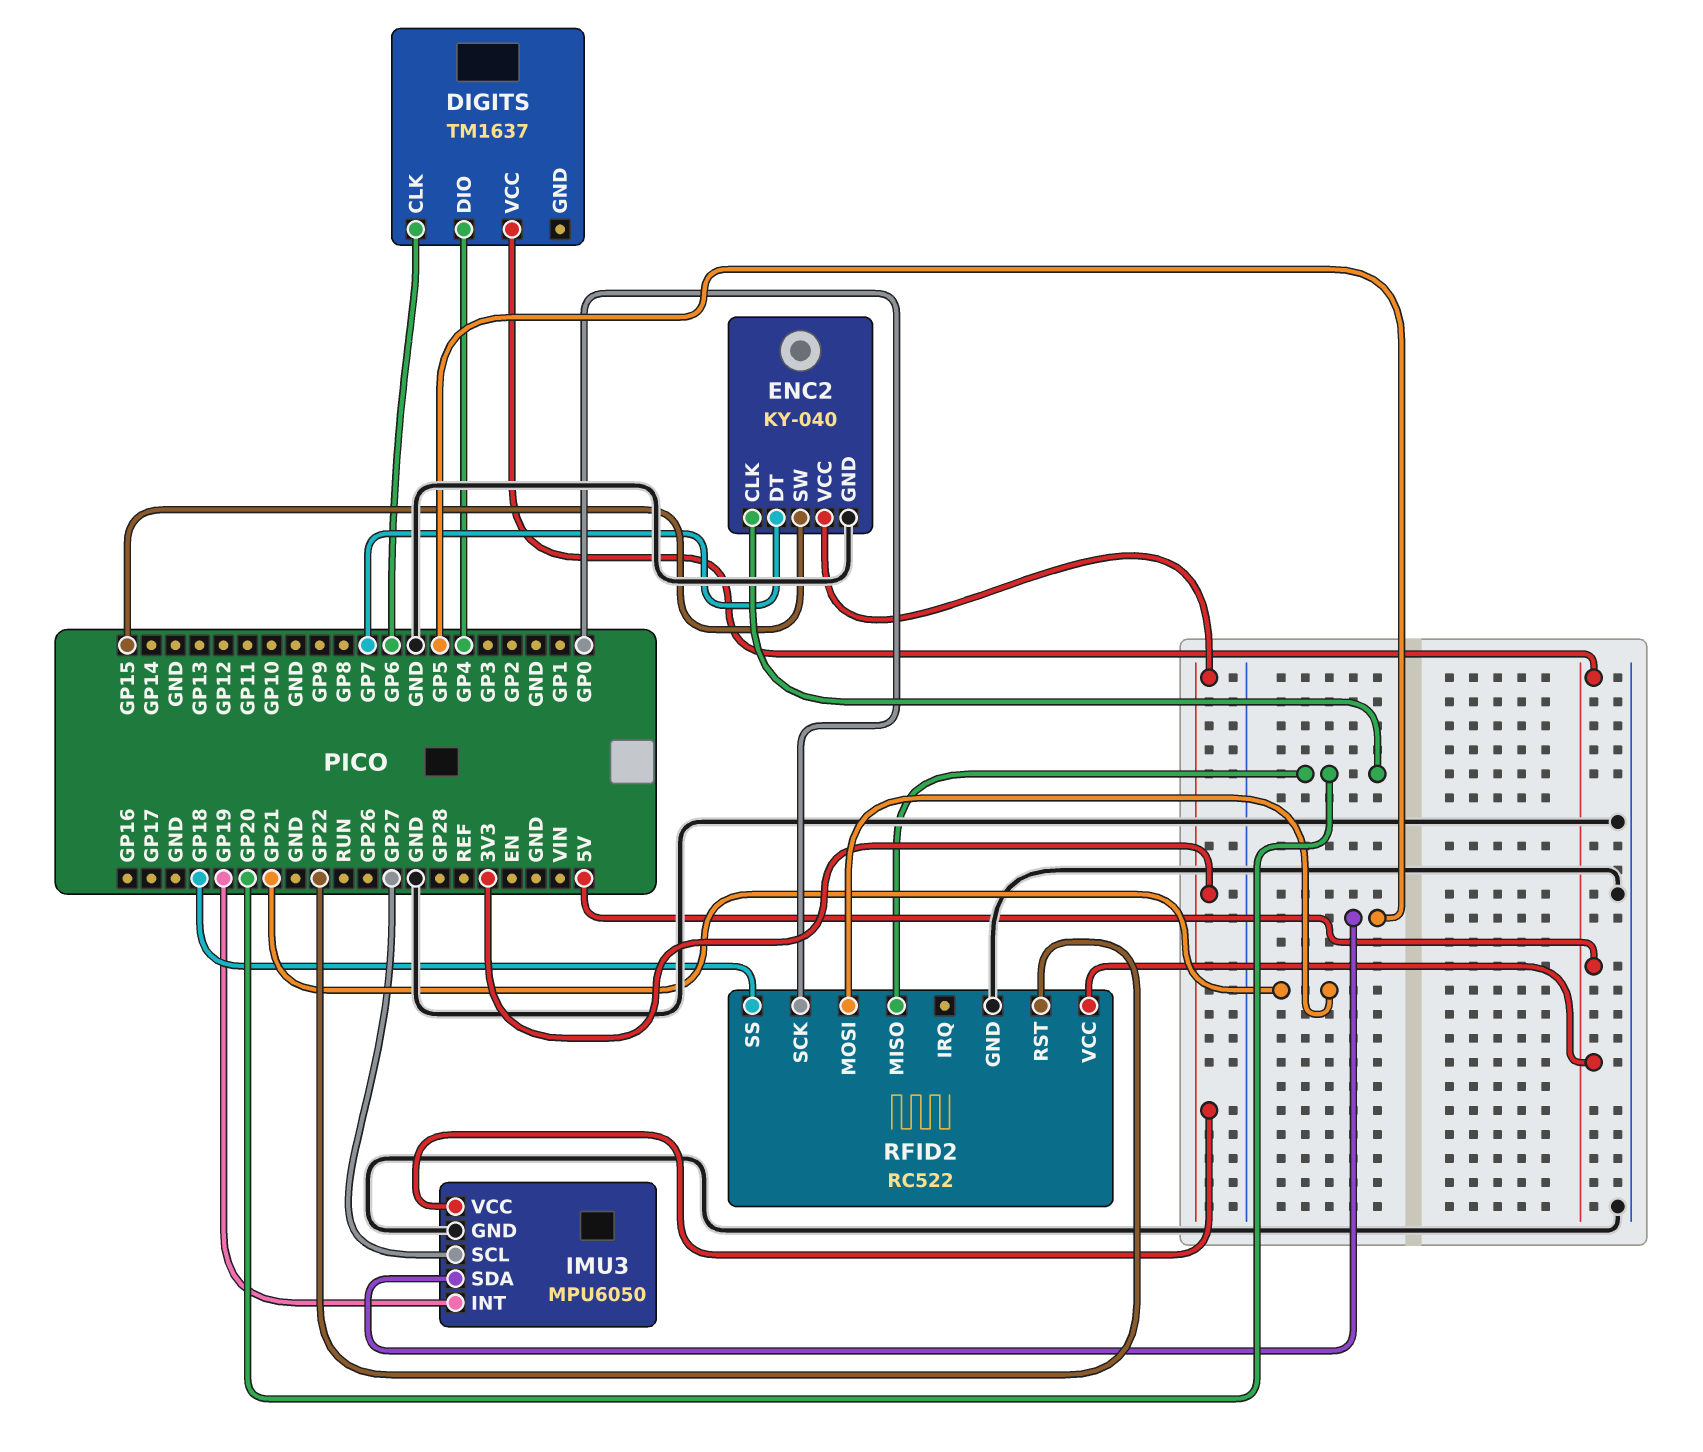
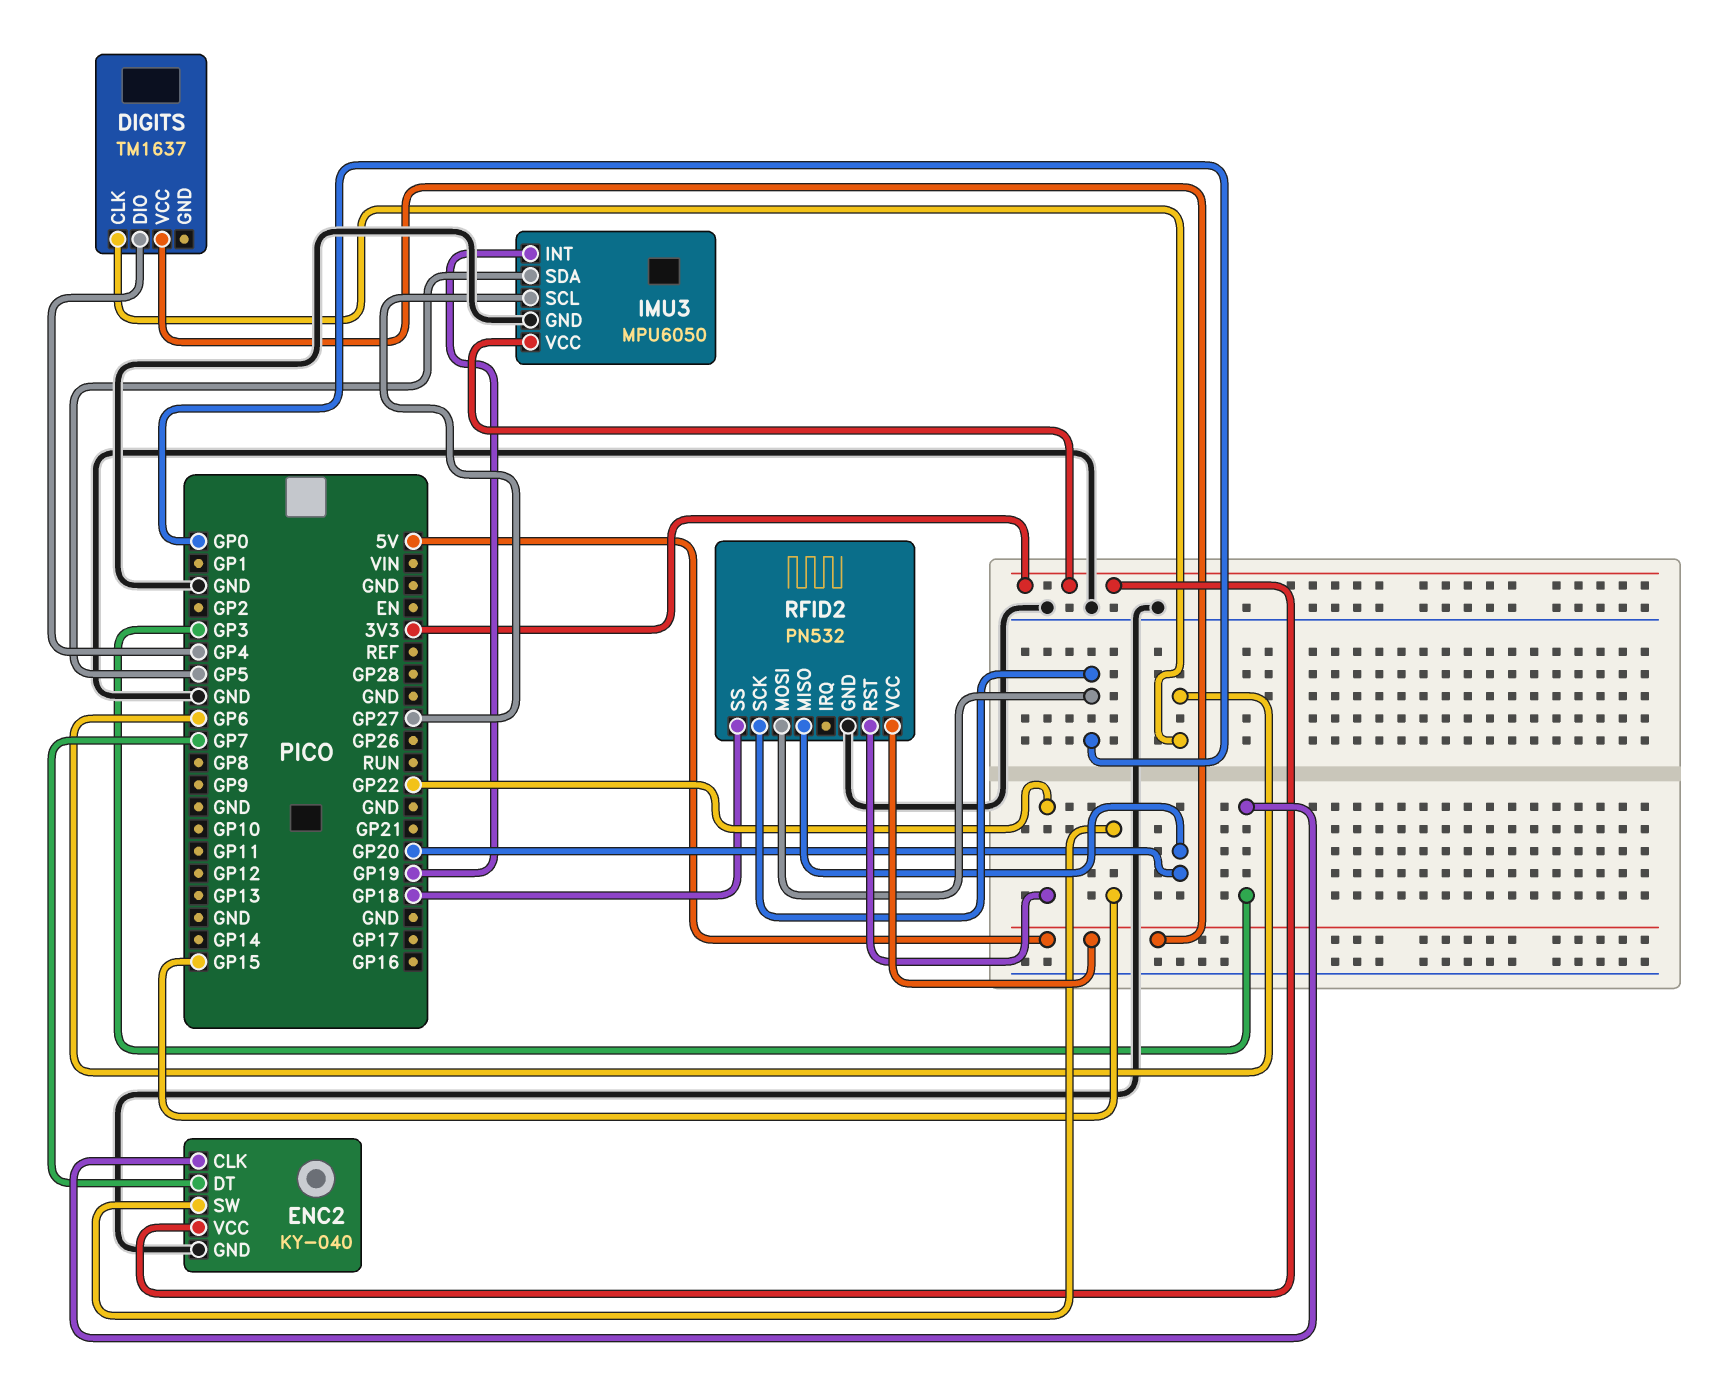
ENC2 pin CLK: GP20 -> GP3
RFID2: RC522 -> PN532
RFID2 pin MOSI: GP21 -> GP0

